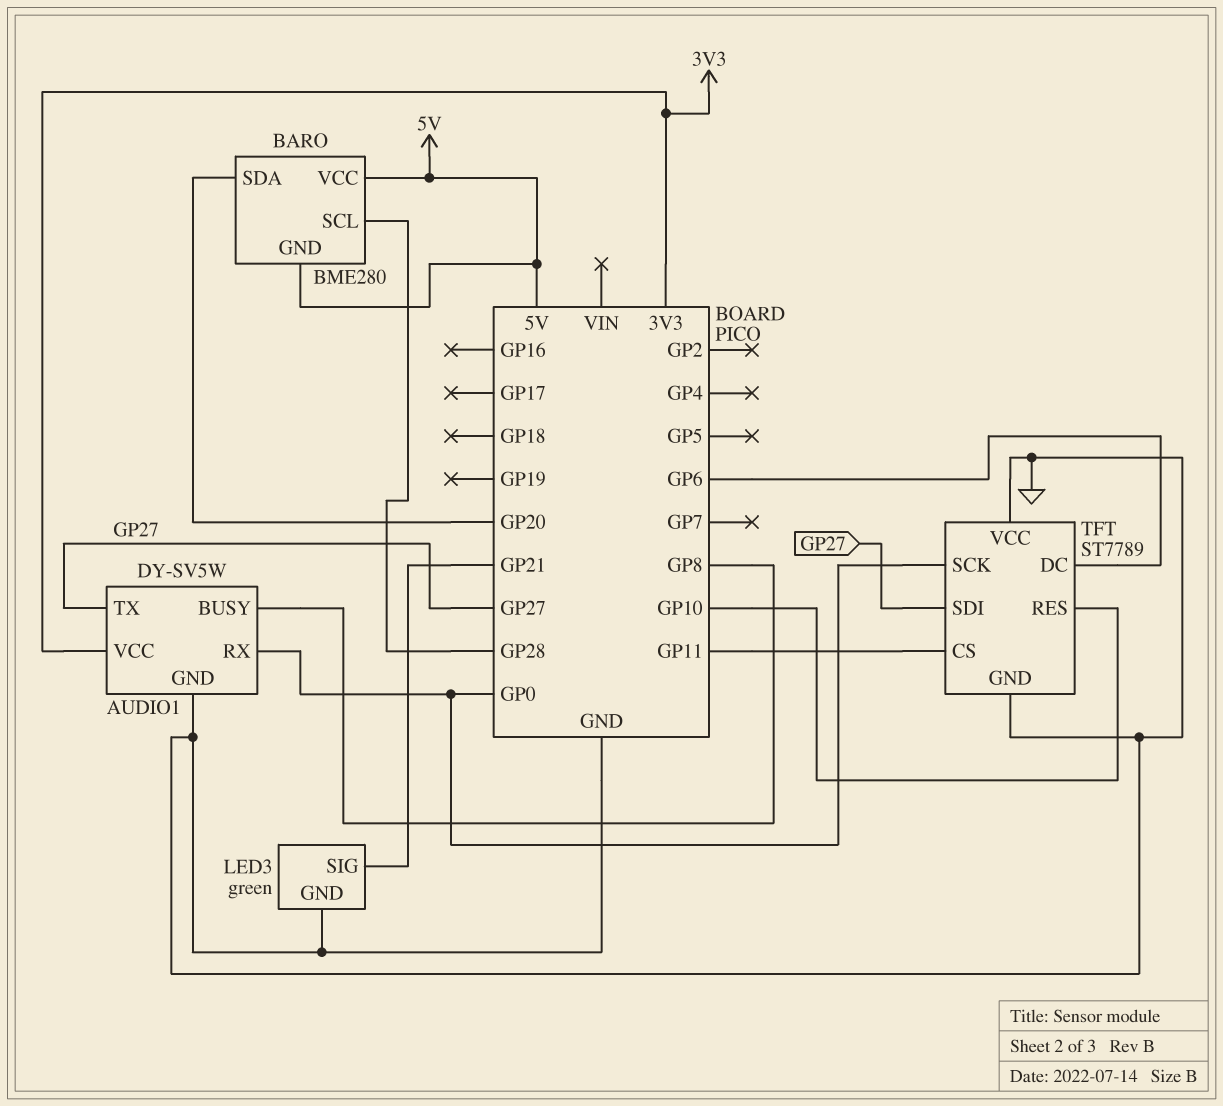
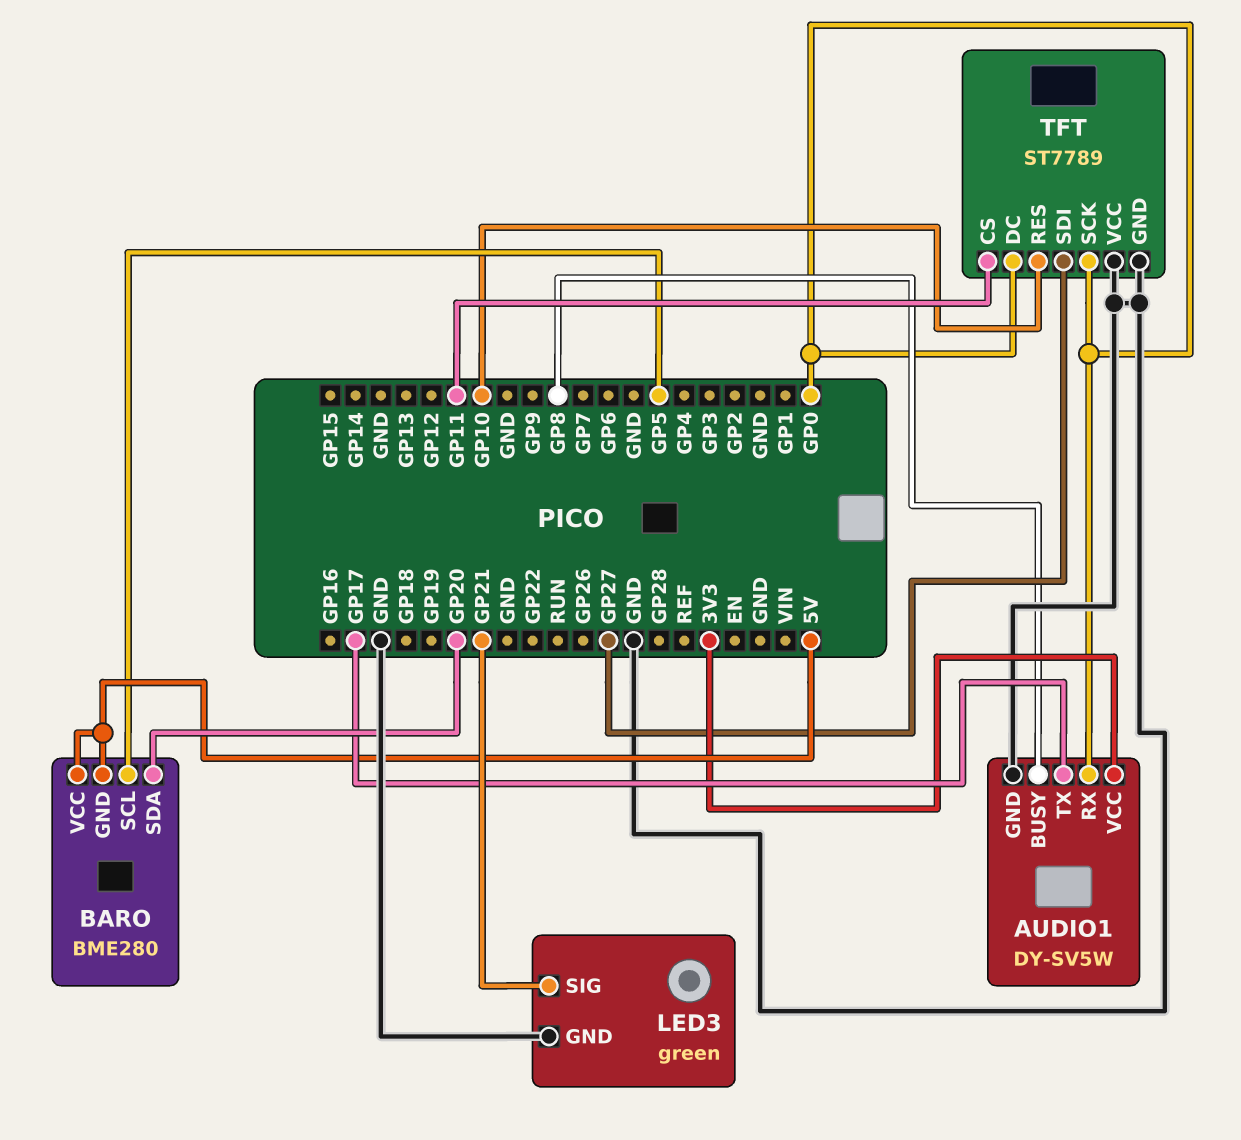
AUDIO1 pin TX: GP27 -> GP17
BARO pin SCL: GP28 -> GP5
TFT pin DC: GP6 -> GP0

